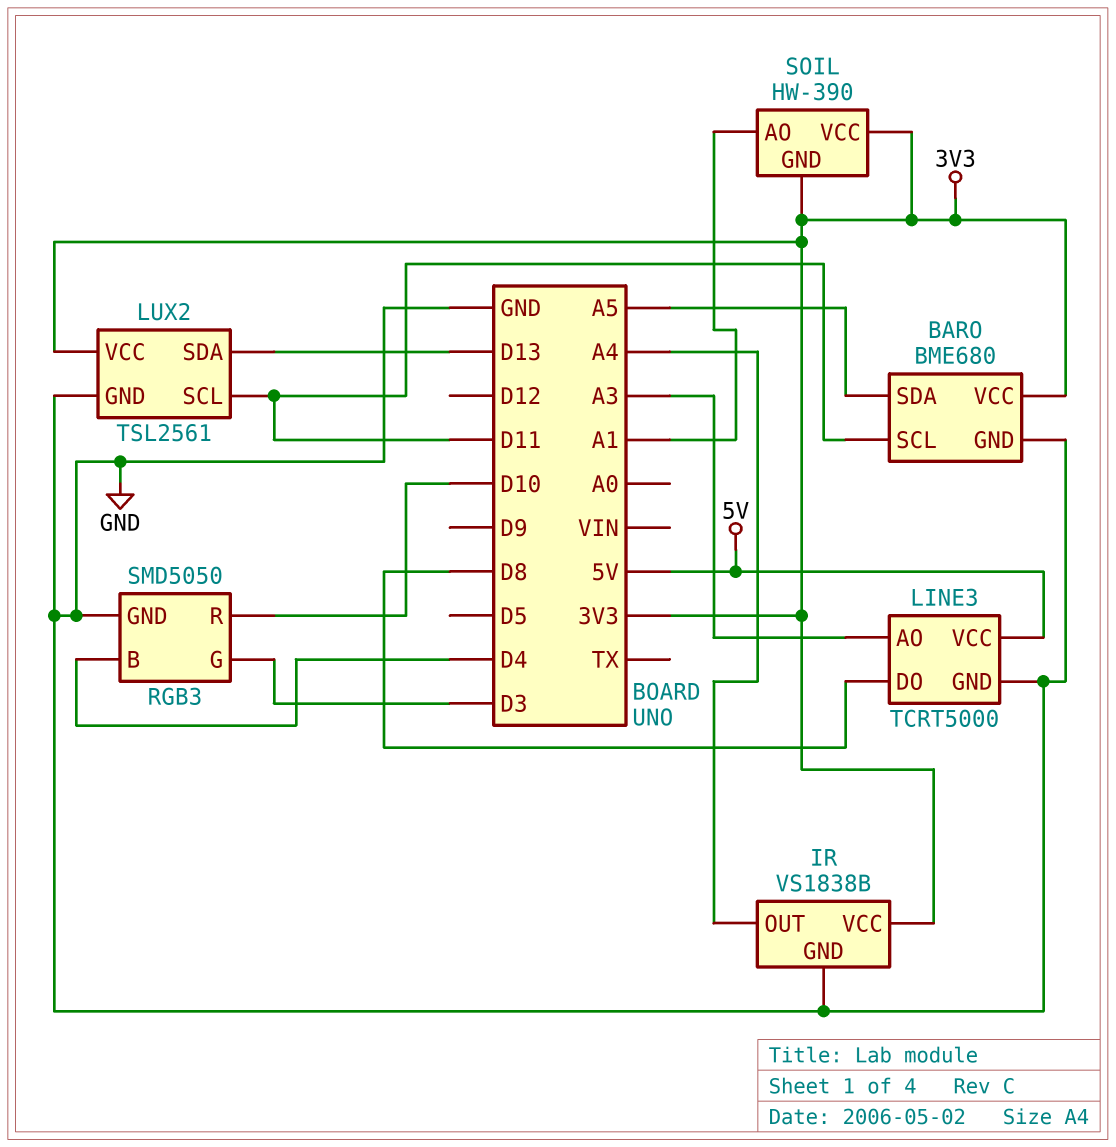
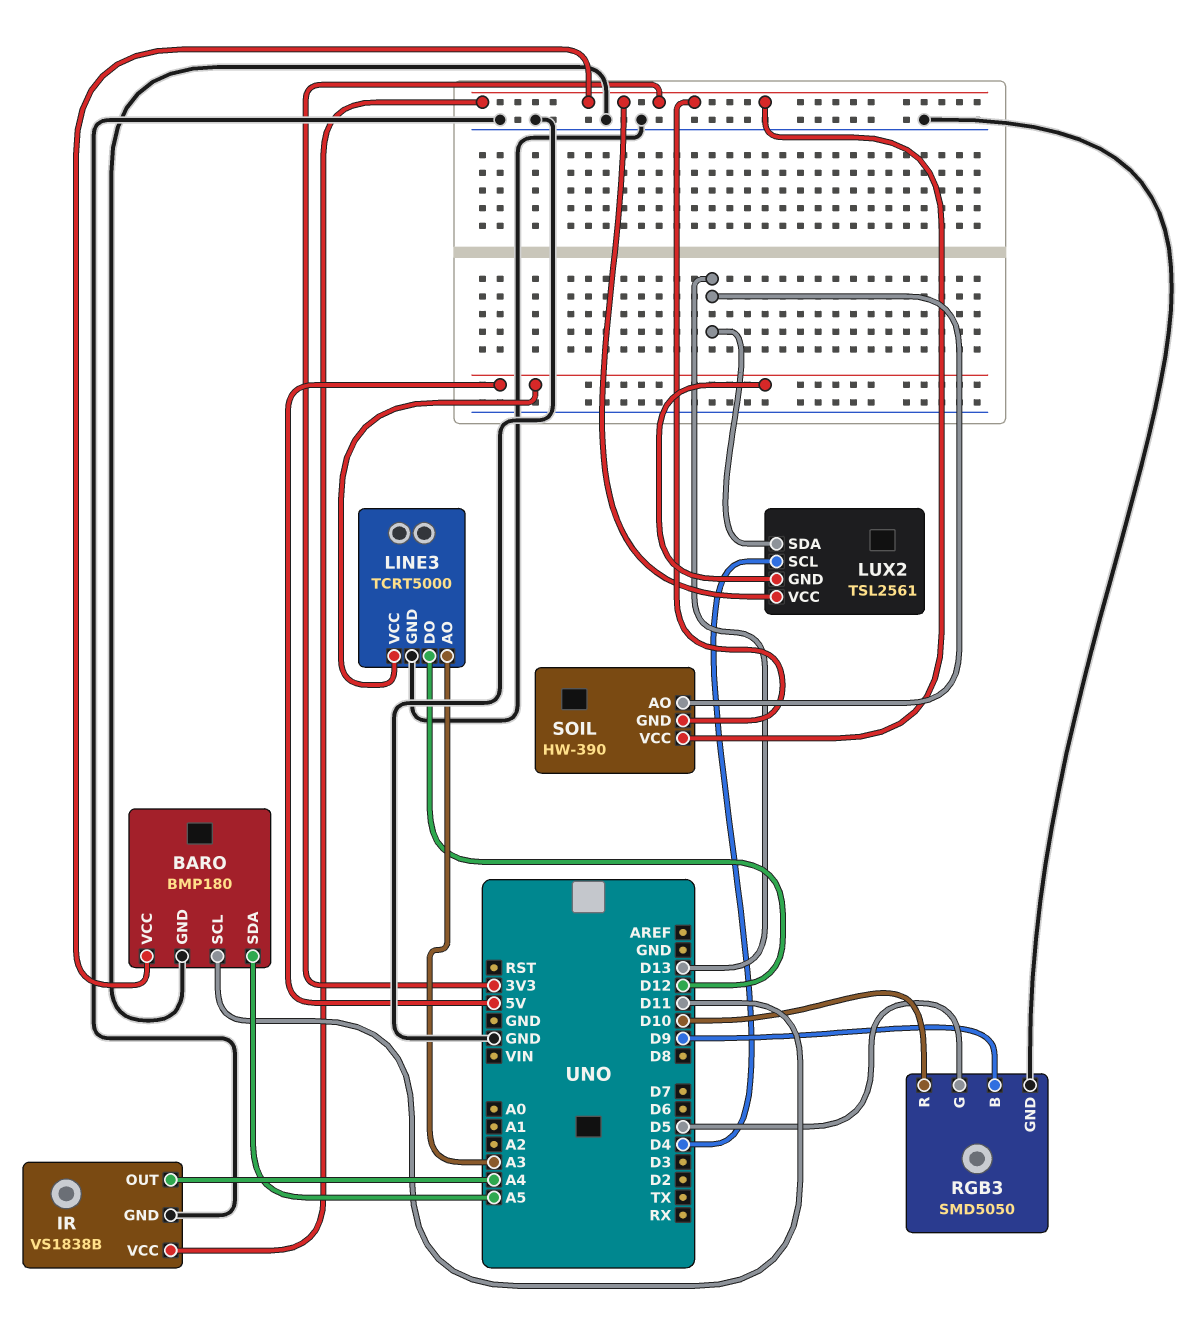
BARO: BME680 -> BMP180
LINE3 pin DO: D8 -> D12
LUX2 pin GND: GND -> 5V
LUX2 pin SCL: D11 -> D4
RGB3 pin B: D4 -> D9
RGB3 pin G: D3 -> D5
SOIL pin AO: A1 -> D13

